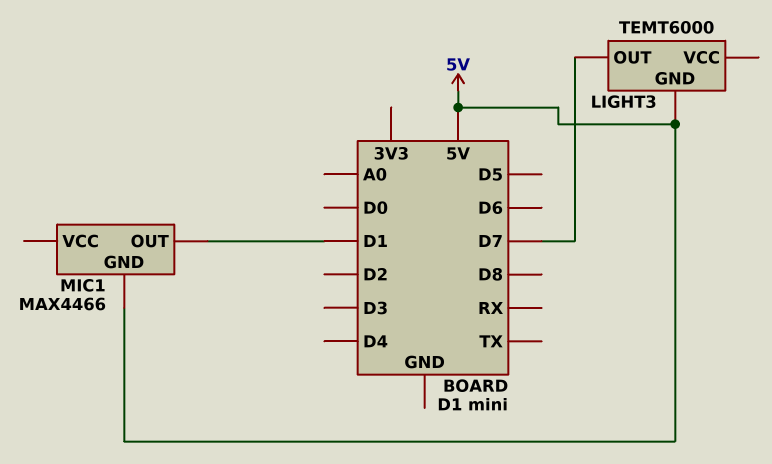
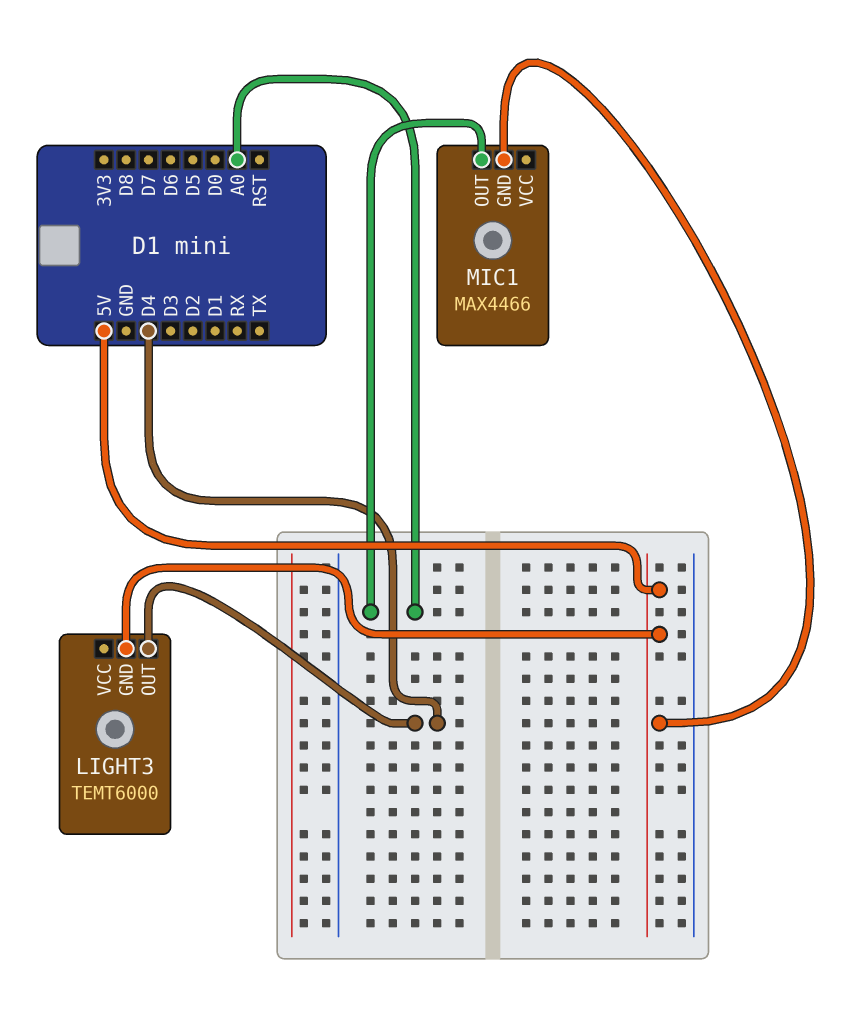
LIGHT3 pin OUT: D7 -> D4
MIC1 pin OUT: D1 -> A0

